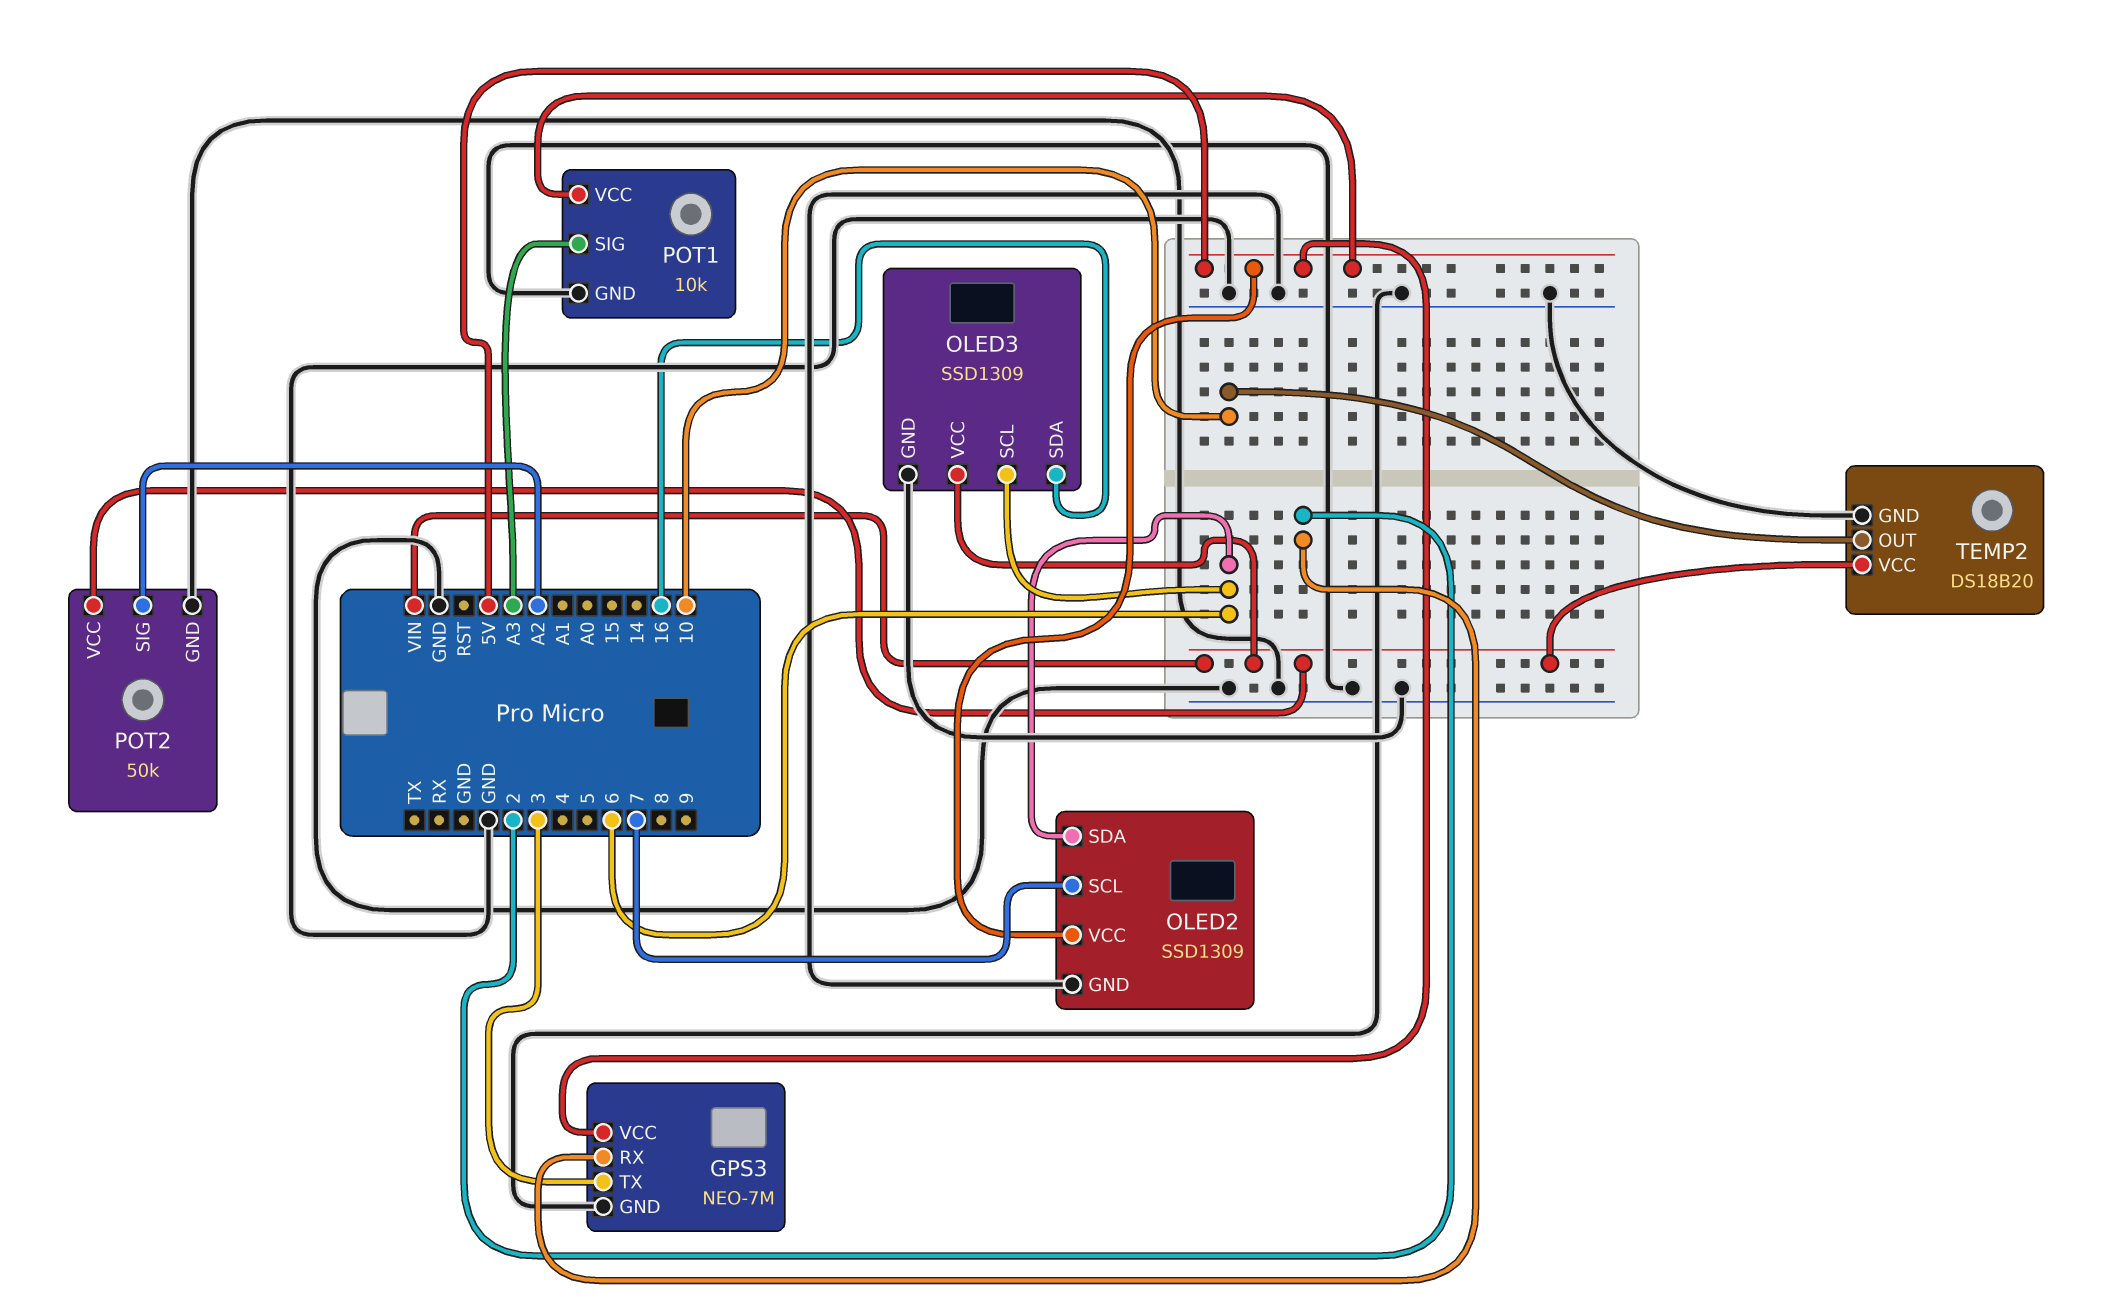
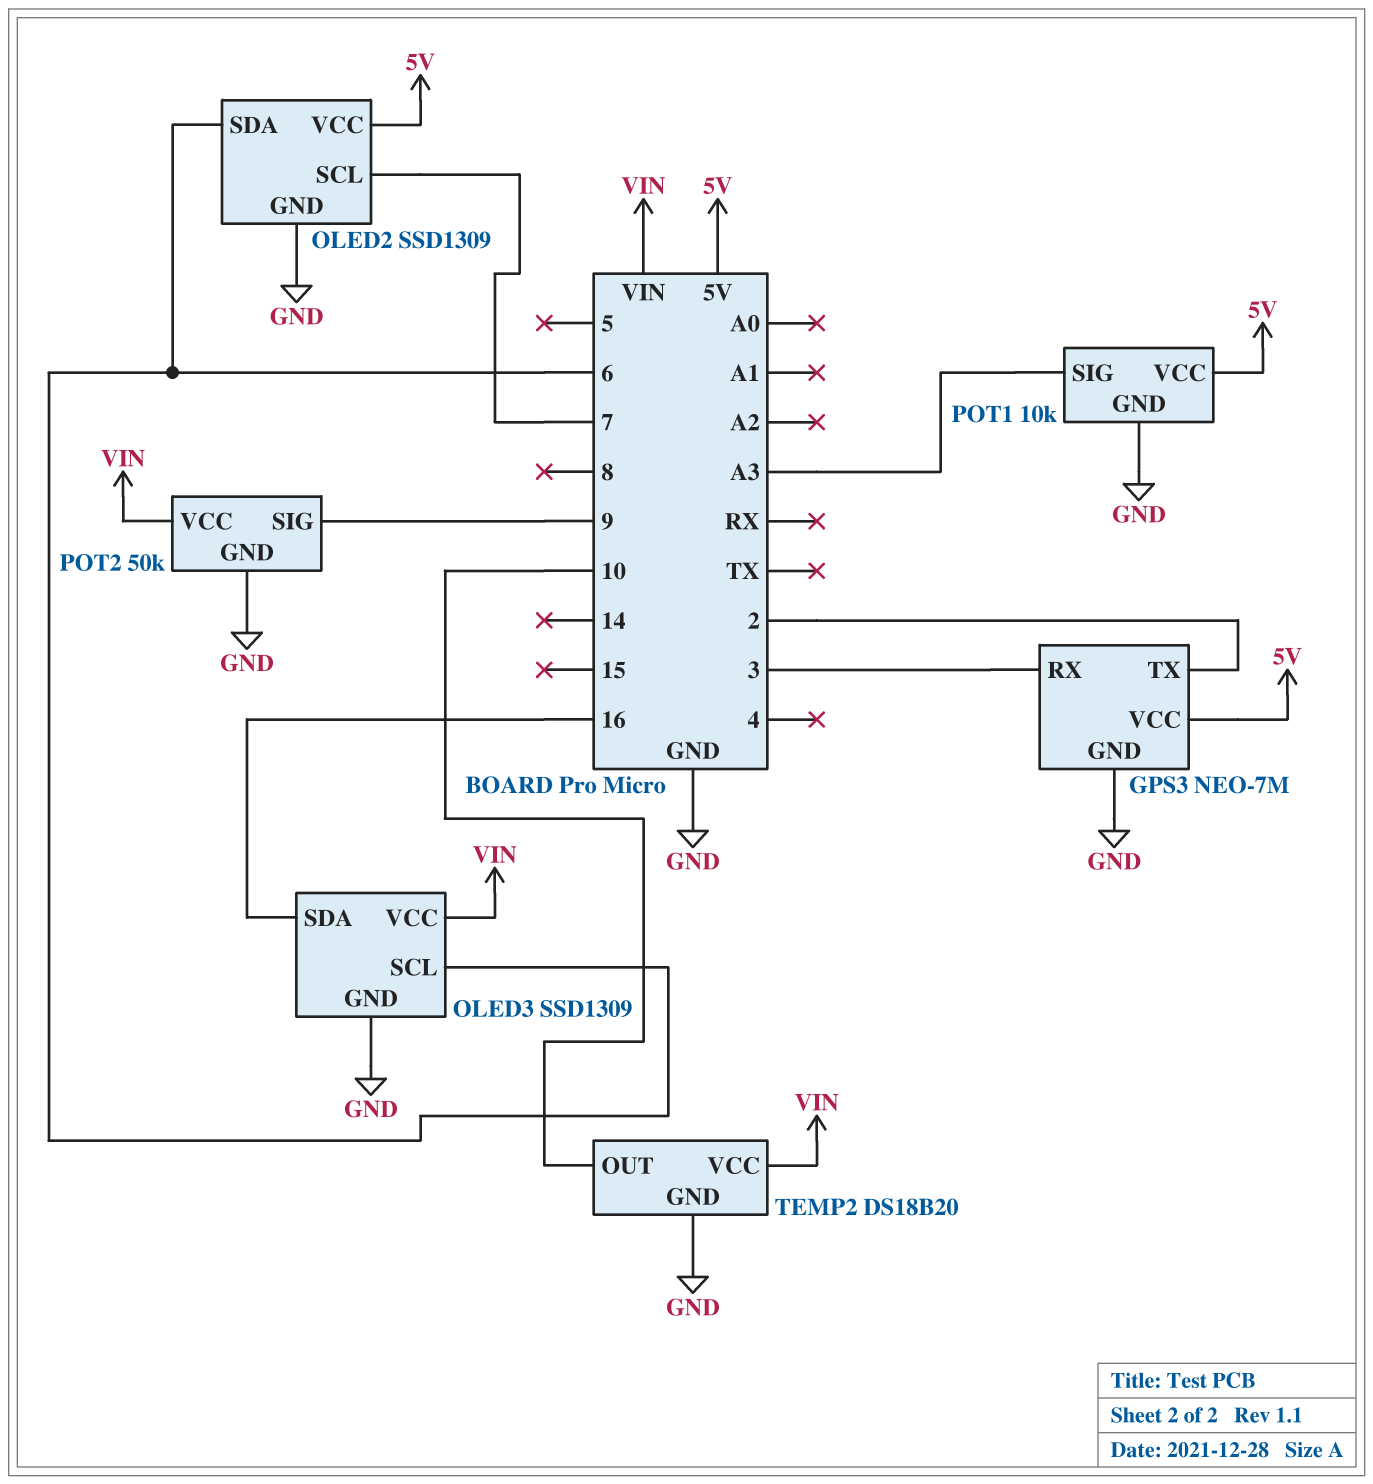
GPS3 pin RX: 2 -> 3
GPS3 pin TX: 3 -> 2
POT2 pin SIG: A2 -> 9

